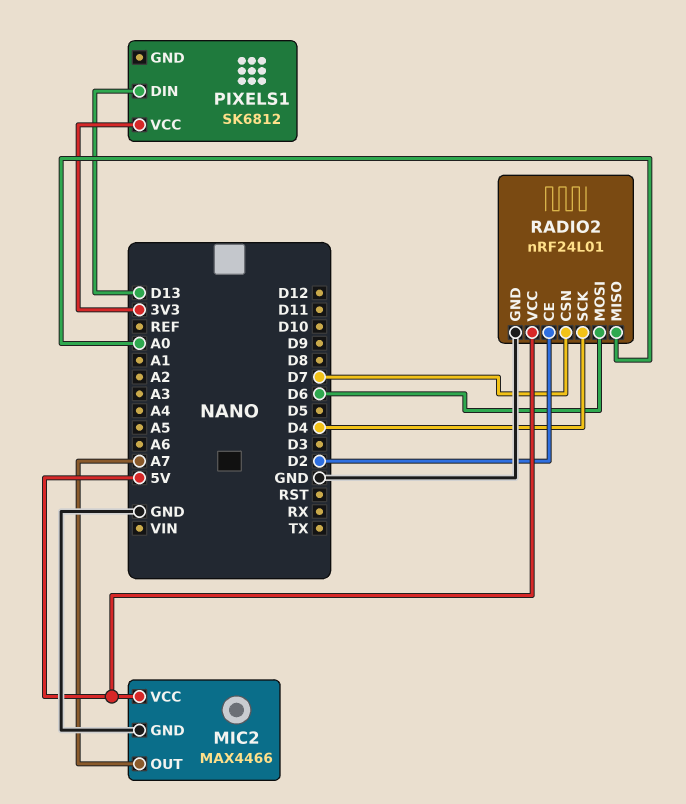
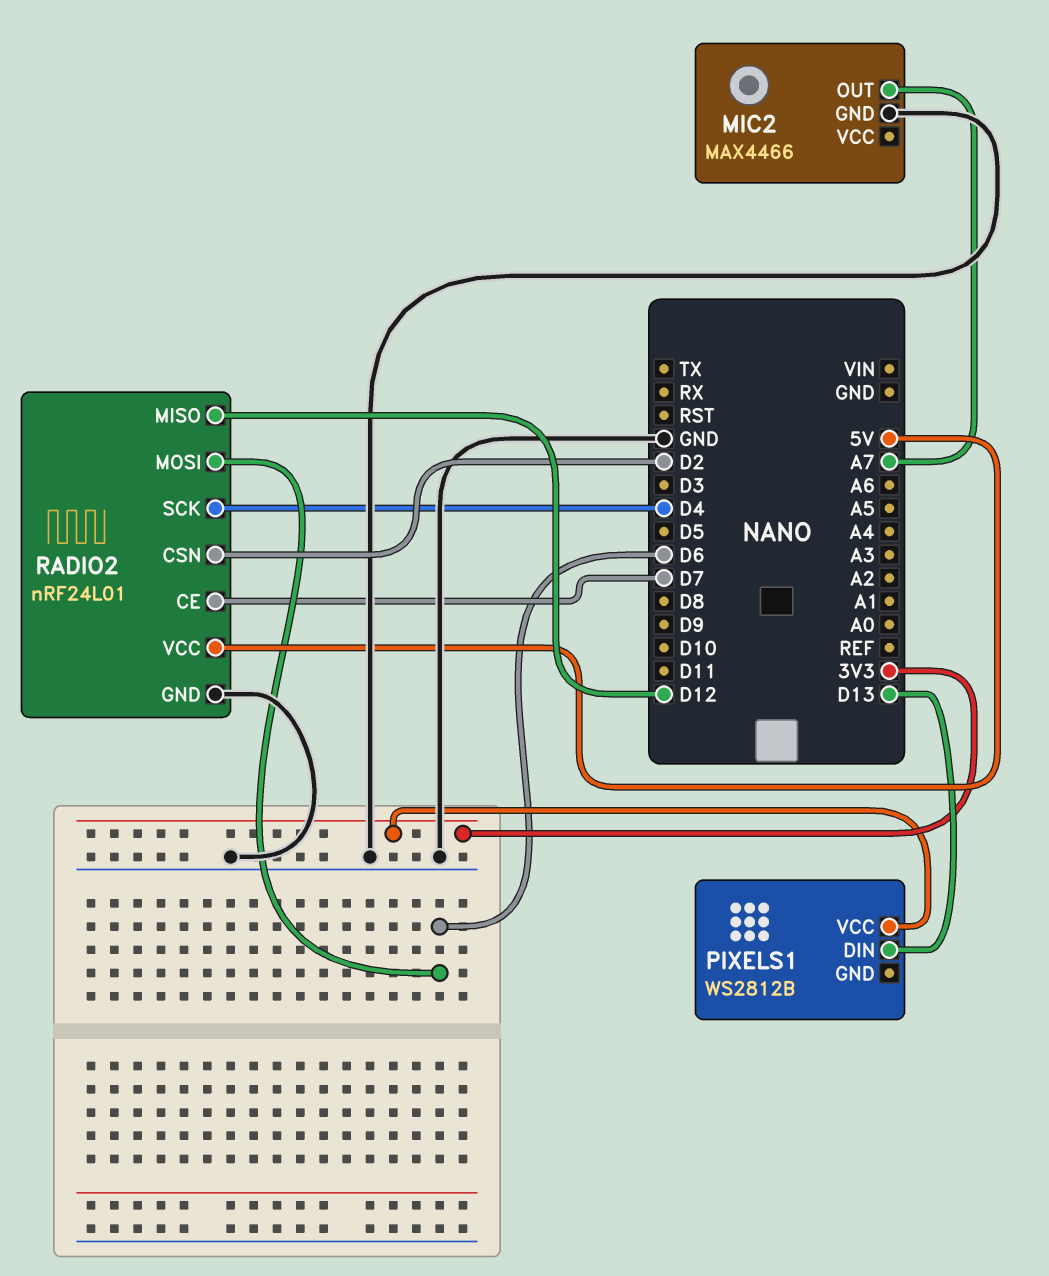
MIC2 pin VCC: 5V -> none
PIXELS1: SK6812 -> WS2812B
RADIO2 pin CE: D2 -> D7
RADIO2 pin CSN: D7 -> D2
RADIO2 pin MISO: A0 -> D12

